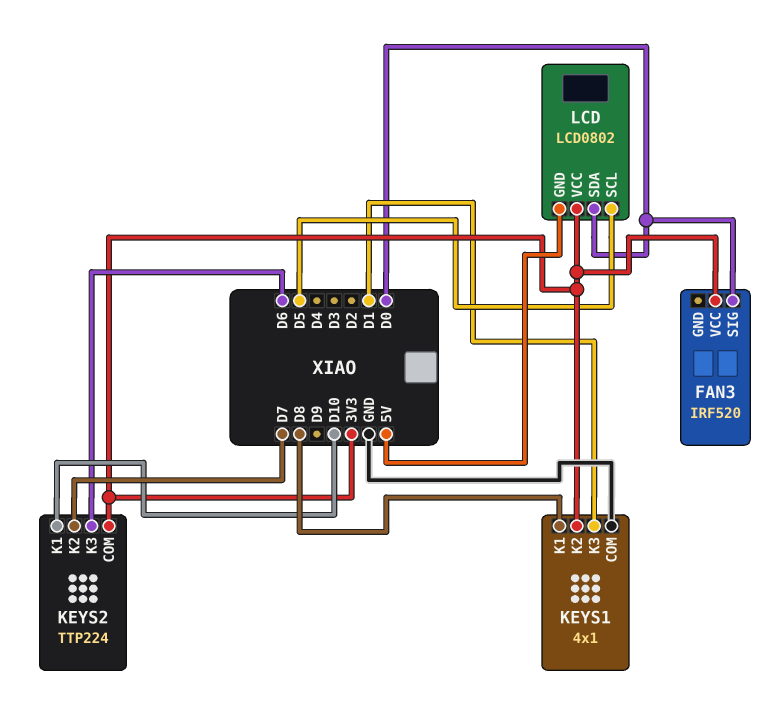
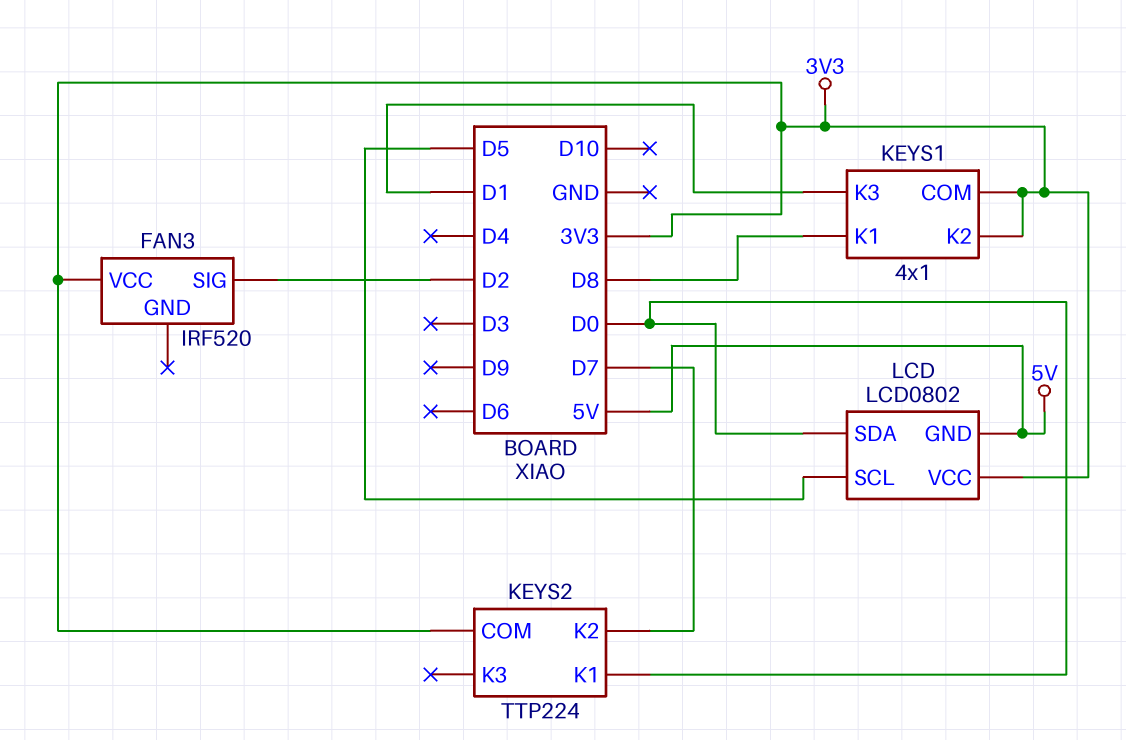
FAN3 pin SIG: D0 -> D2
KEYS1 pin COM: GND -> 3V3
KEYS2 pin K1: D10 -> D0
KEYS2 pin K3: D6 -> none

